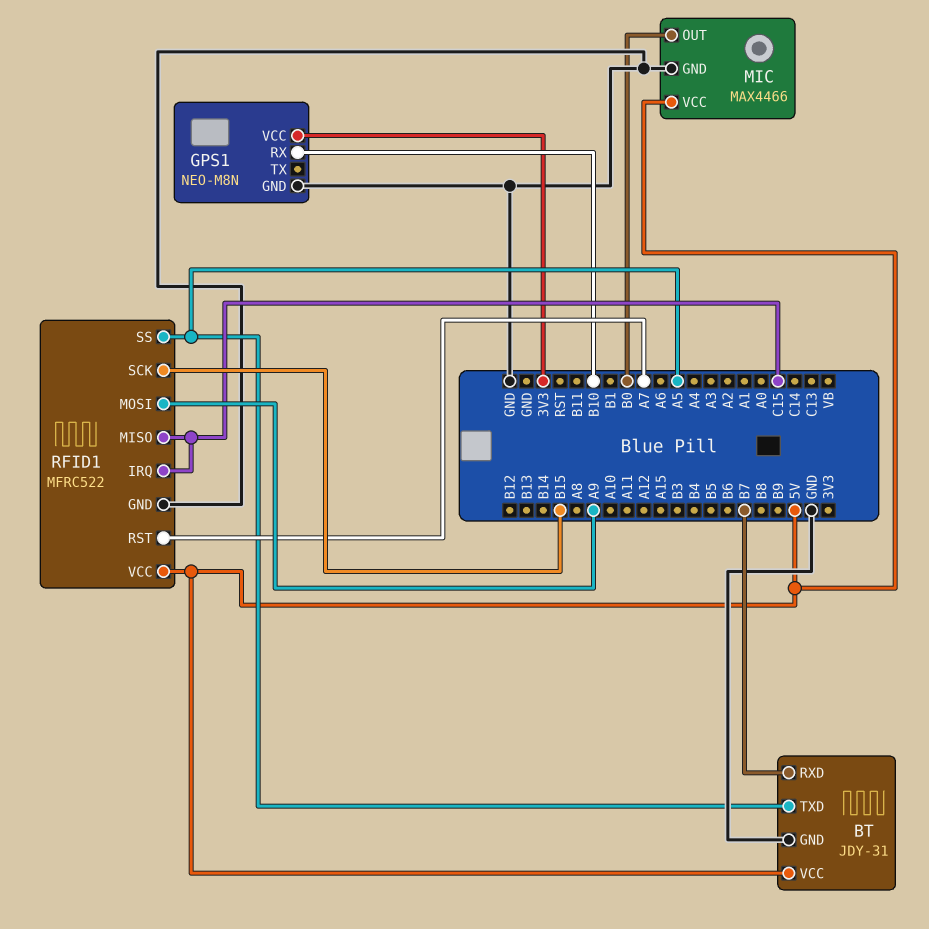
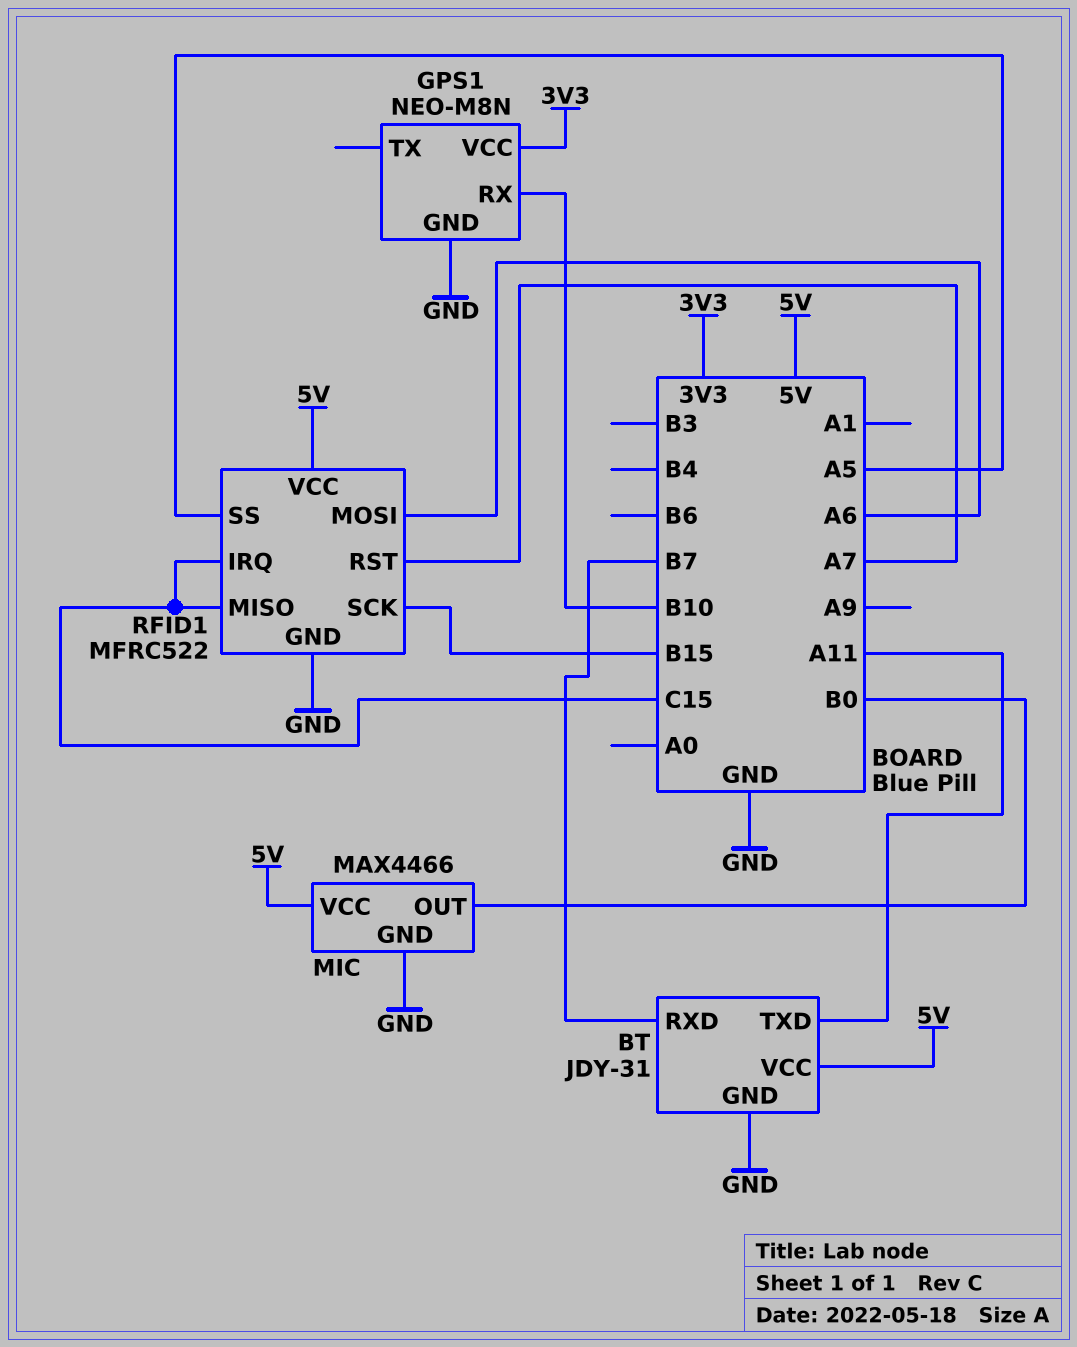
BT pin TXD: A5 -> A11
RFID1 pin MOSI: A9 -> A6

